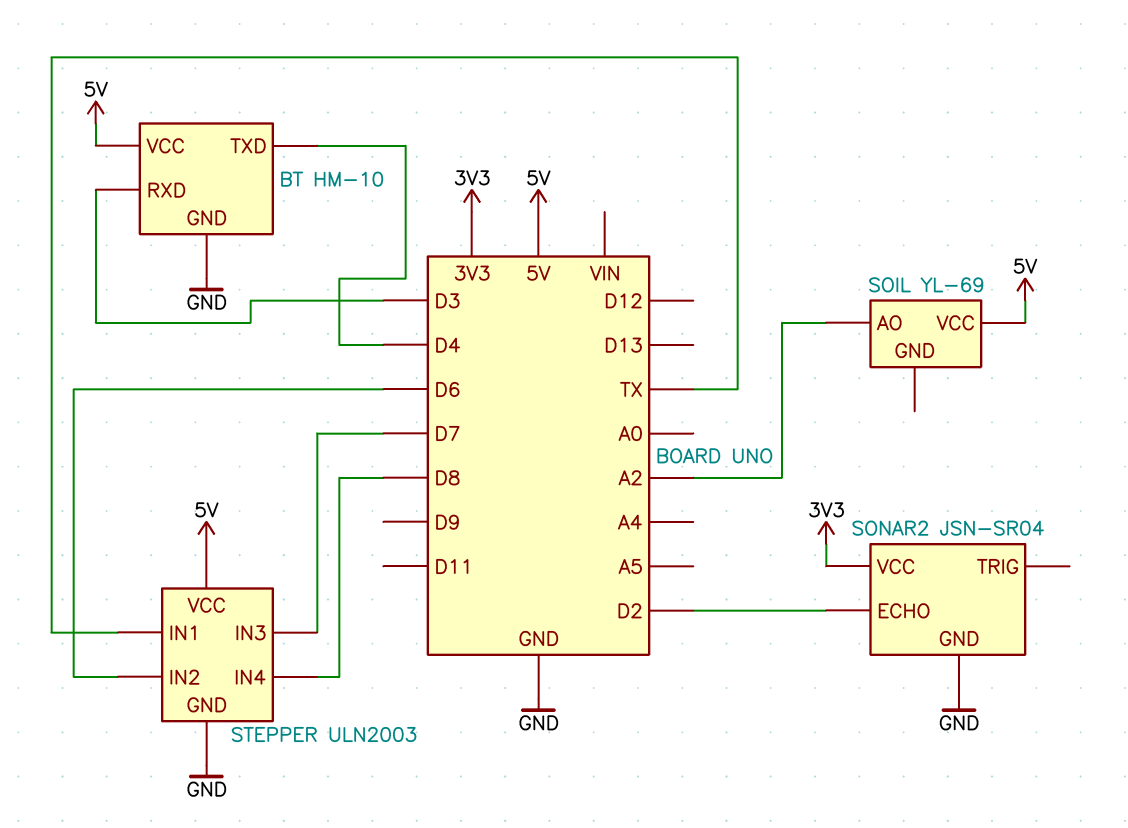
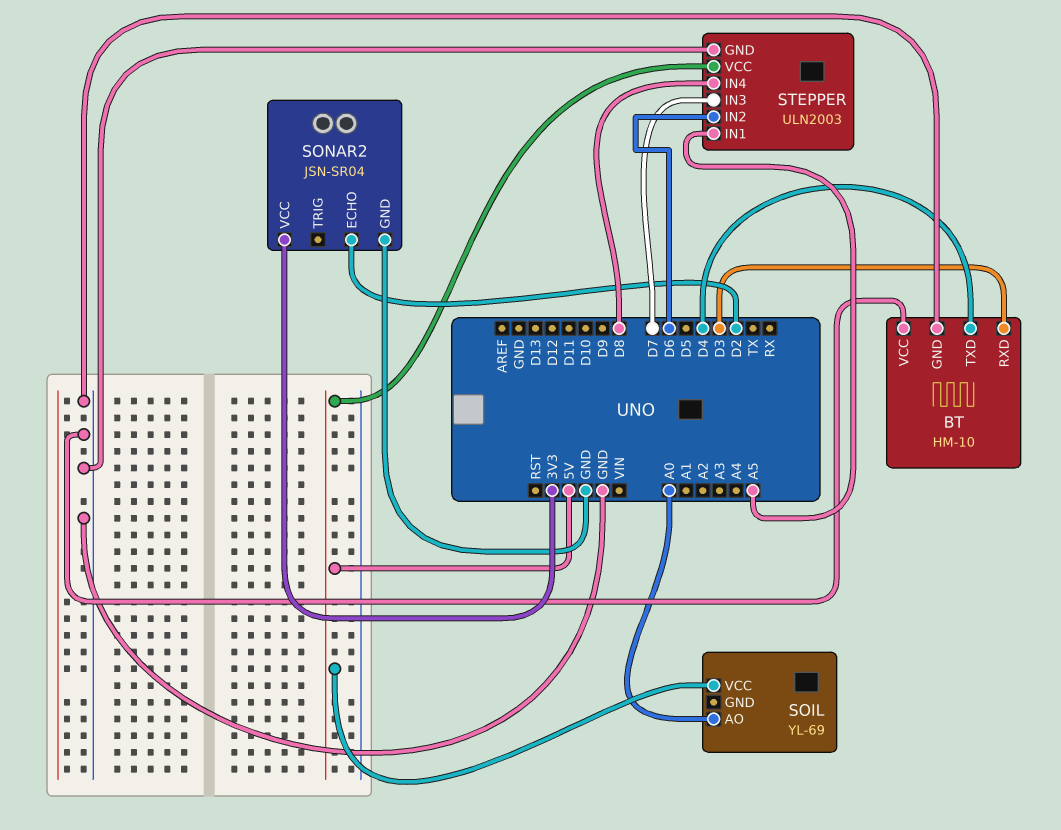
BT pin VCC: 5V -> GND
SOIL pin AO: A2 -> A0
STEPPER pin IN1: TX -> A5

